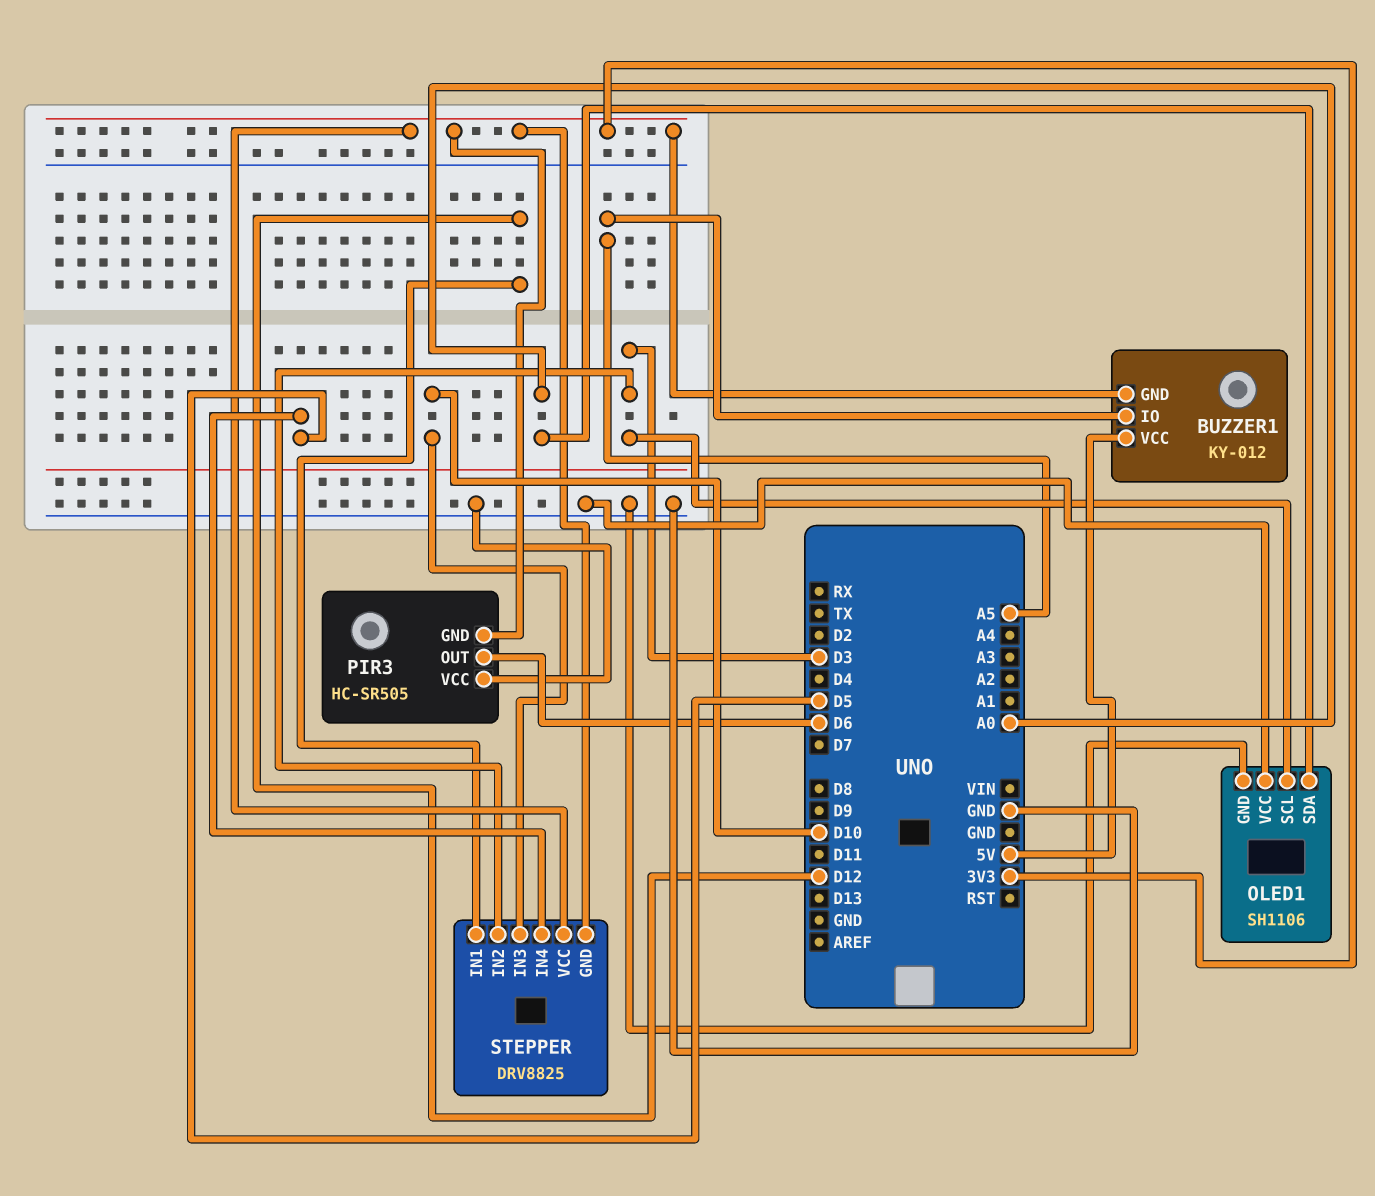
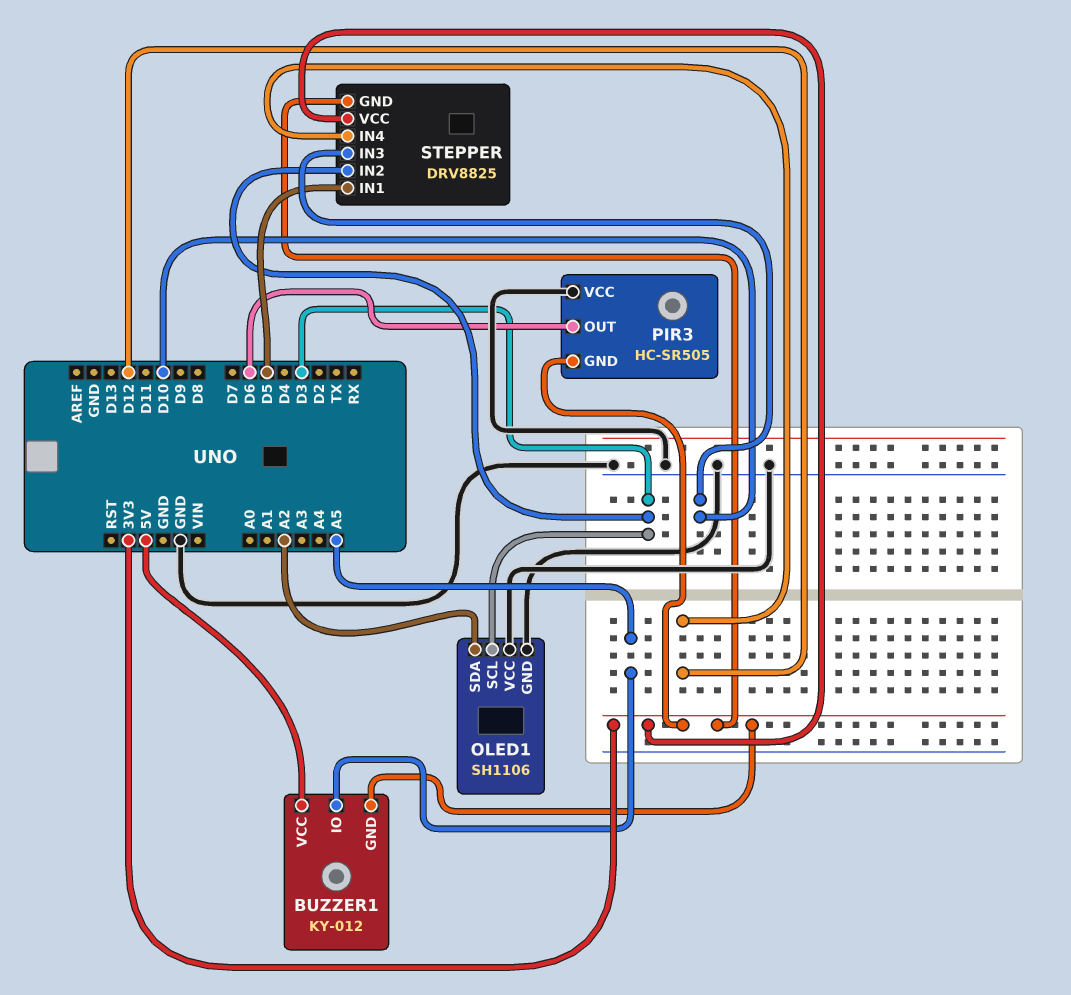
OLED1 pin SDA: A0 -> A2
STEPPER pin IN1: D12 -> D5
STEPPER pin IN4: D5 -> D12

